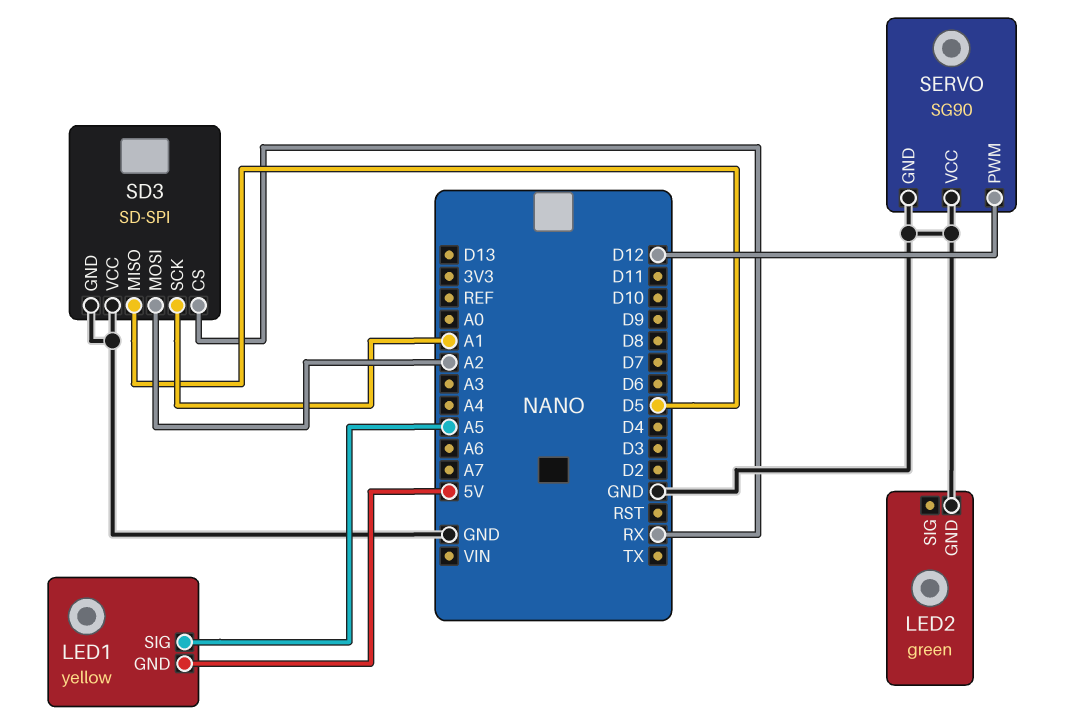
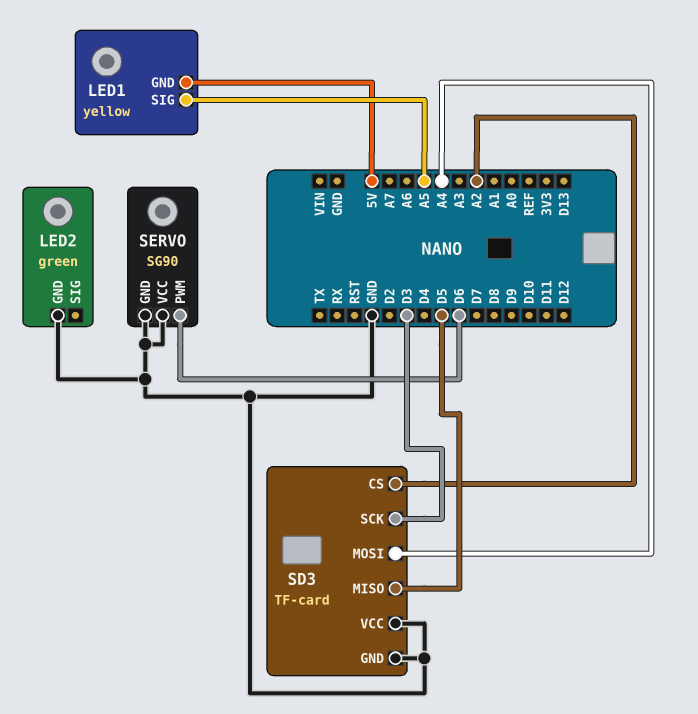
SD3: SD-SPI -> TF-card
SD3 pin CS: RX -> A2
SD3 pin MOSI: A2 -> A4
SD3 pin SCK: A1 -> D3
SERVO pin PWM: D12 -> D6

